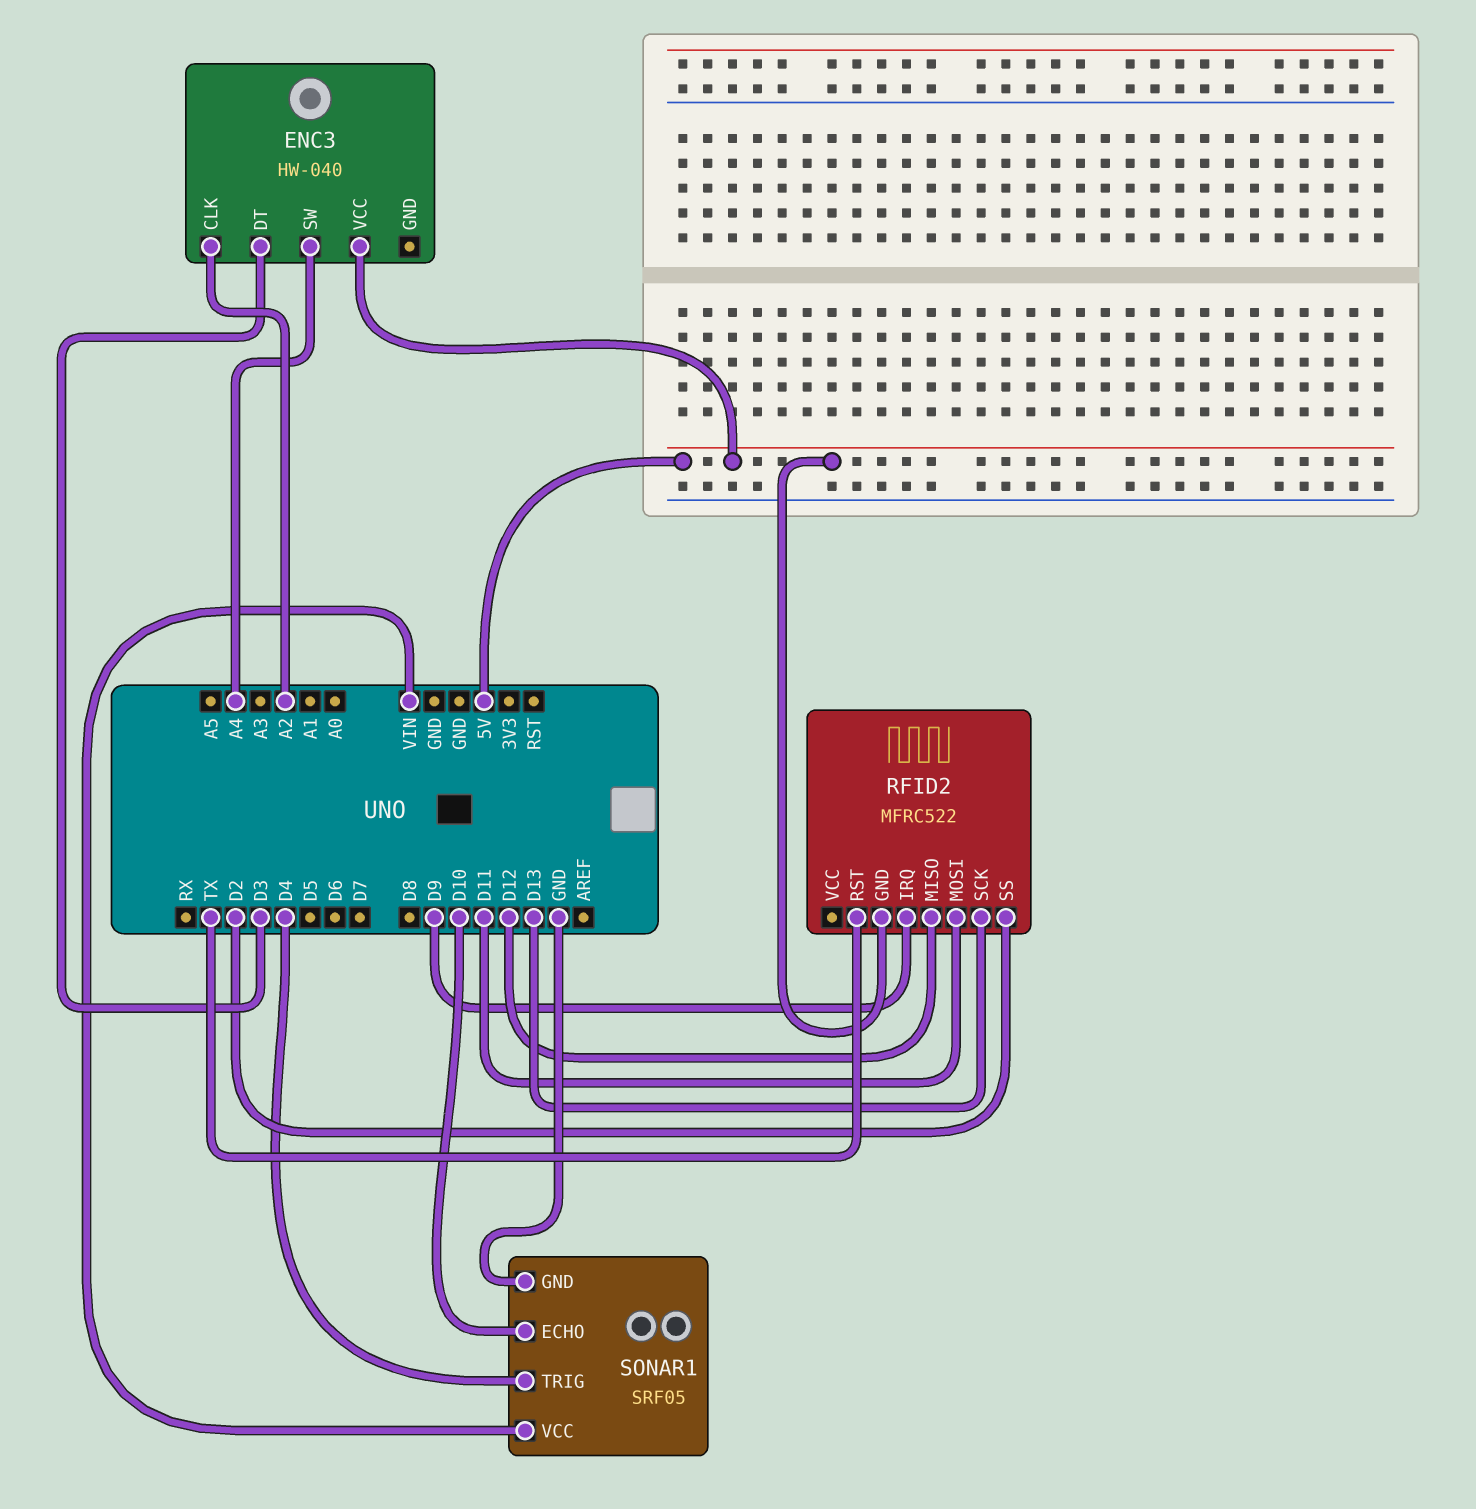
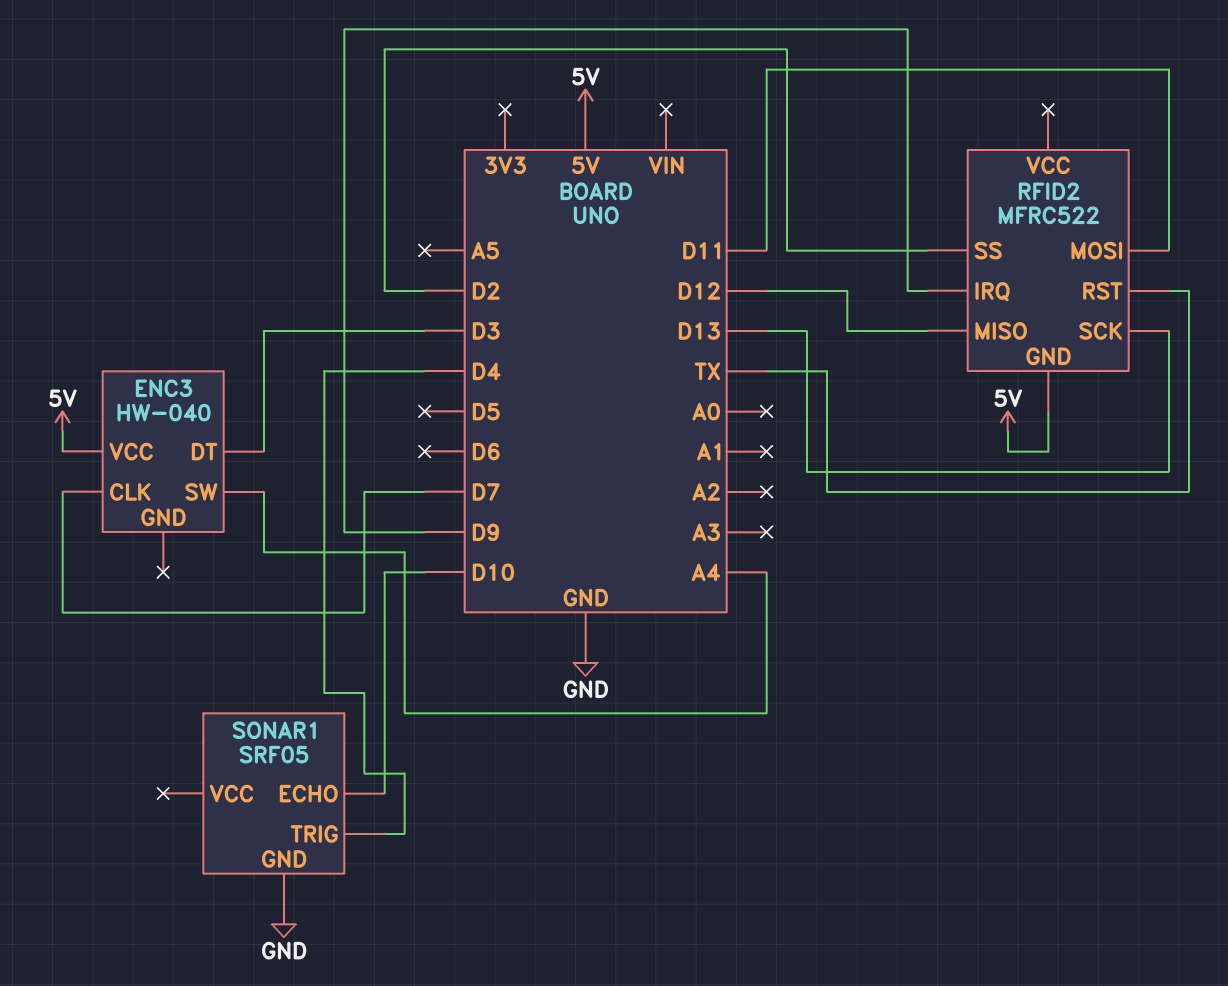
ENC3 pin CLK: A2 -> D7
SONAR1 pin VCC: VIN -> none

